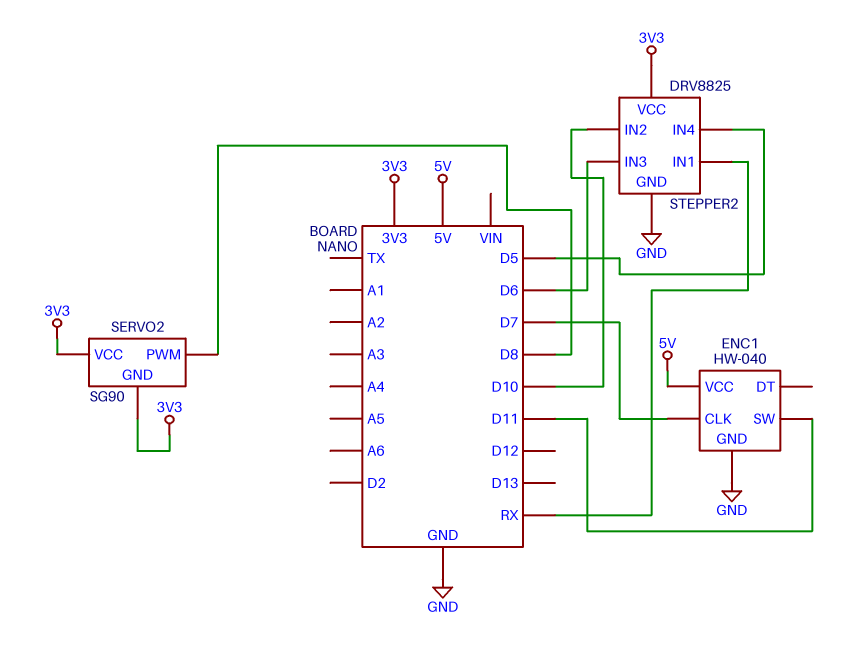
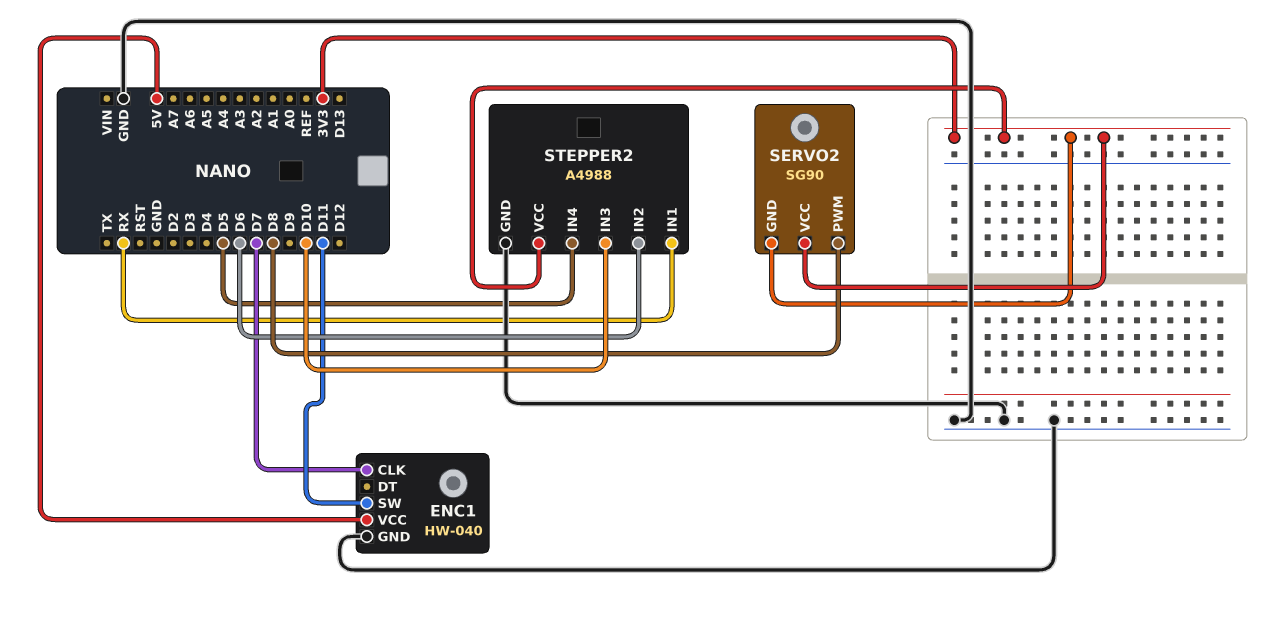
STEPPER2: DRV8825 -> A4988
STEPPER2 pin IN2: D10 -> D6
STEPPER2 pin IN3: D6 -> D10

